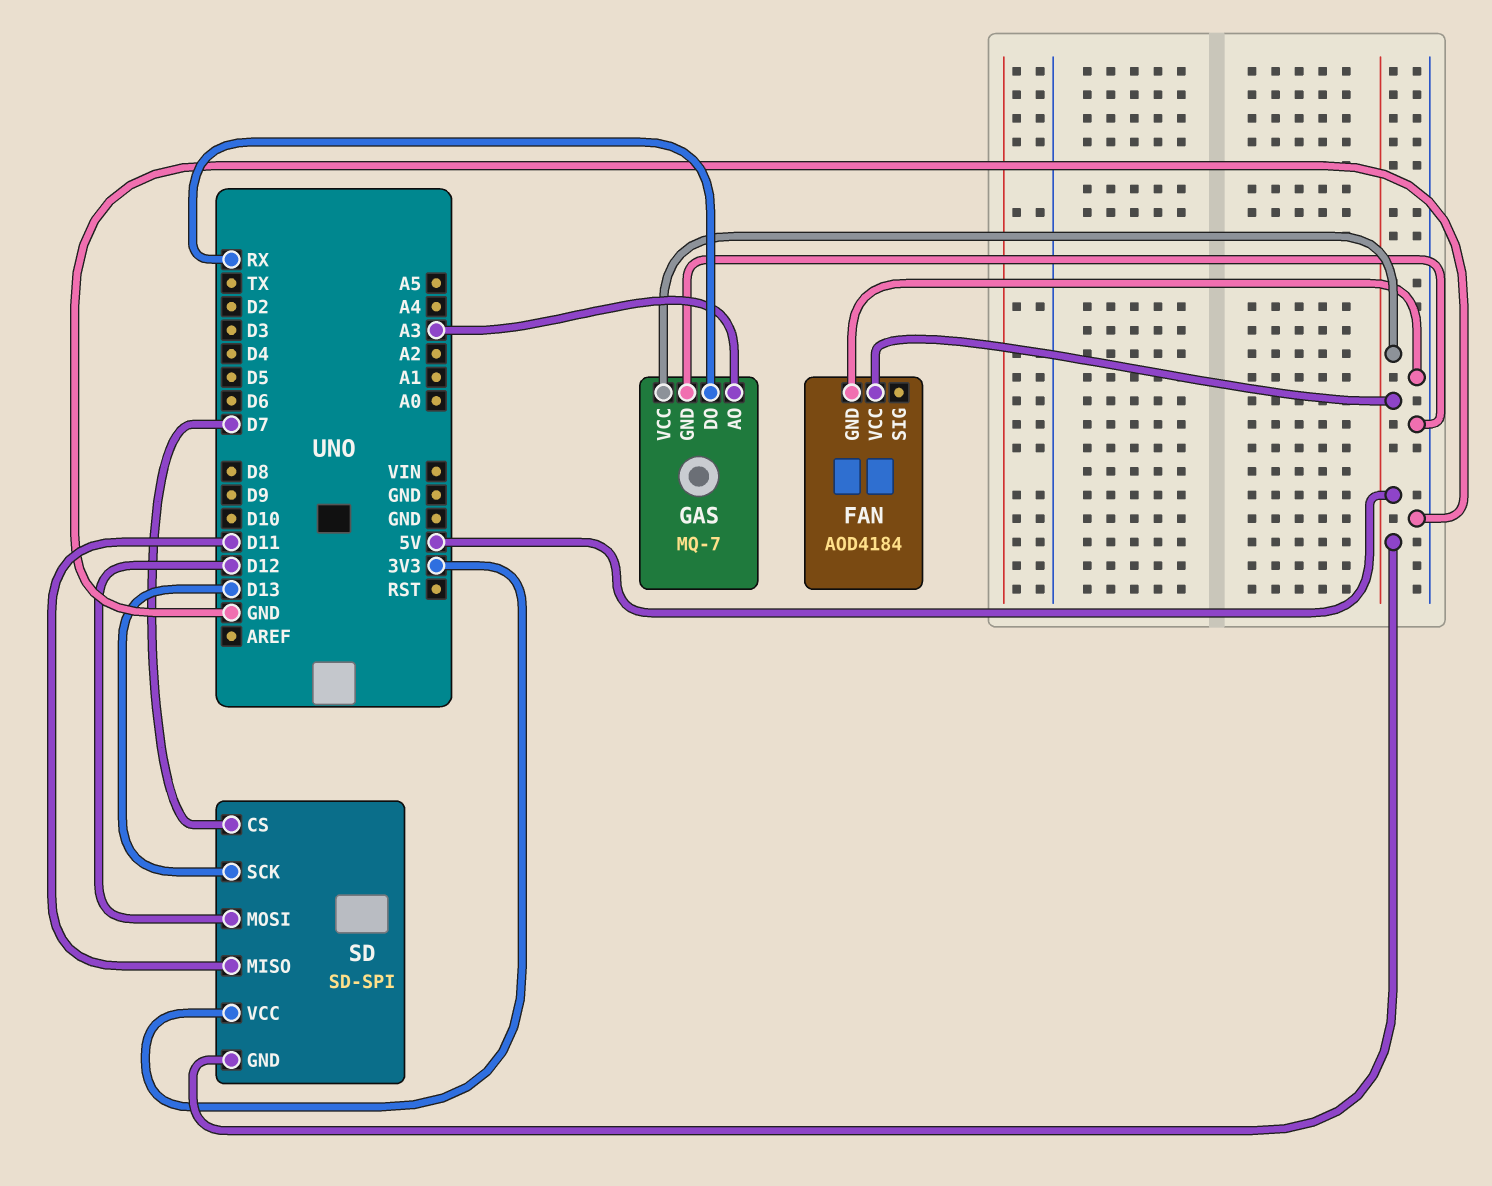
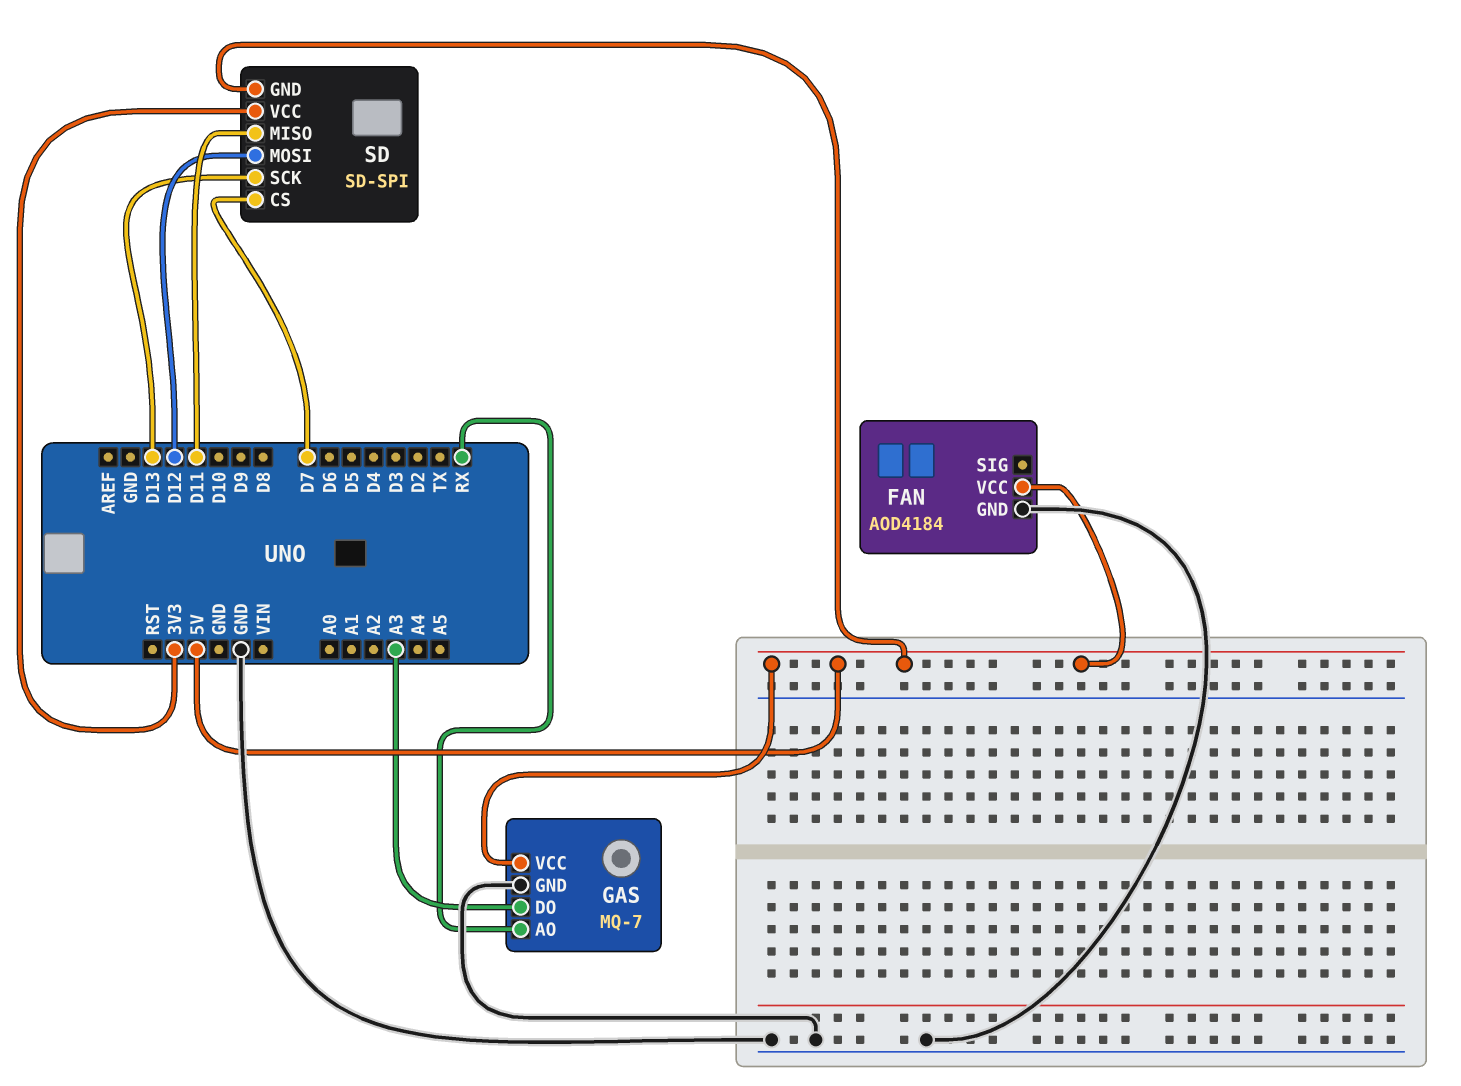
GAS pin AO: A3 -> RX
GAS pin DO: RX -> A3

